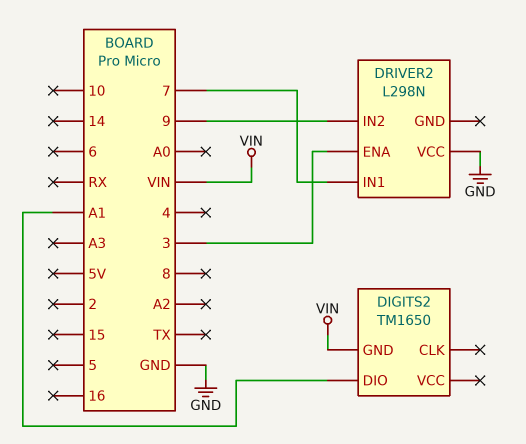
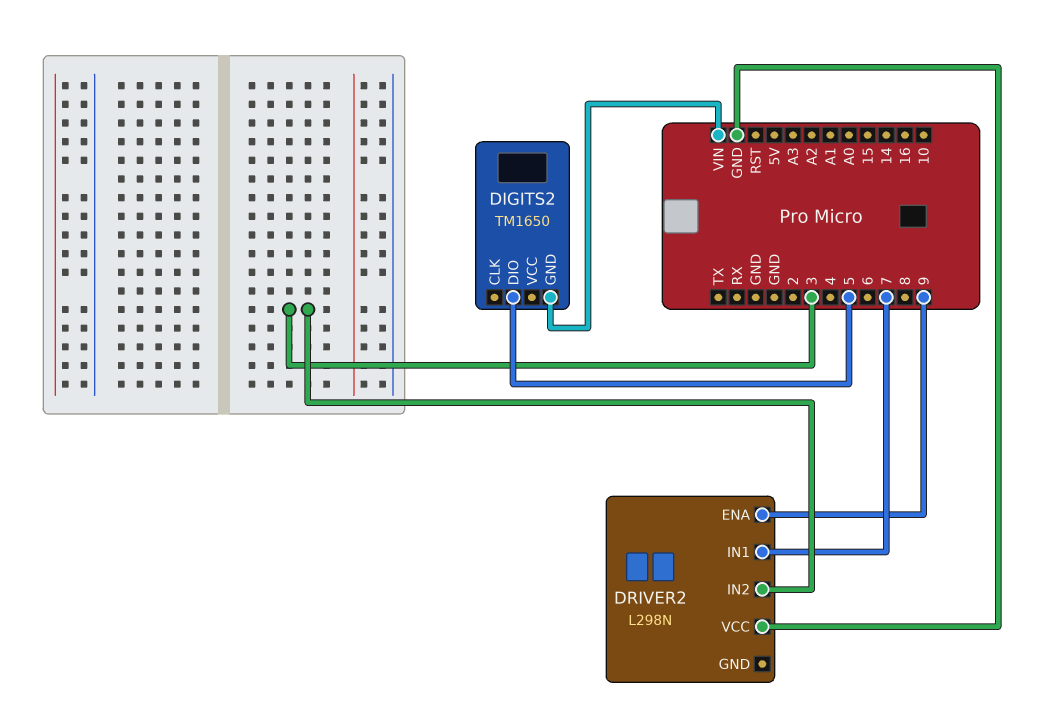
DIGITS2 pin DIO: A1 -> 5
DRIVER2 pin ENA: 3 -> 9
DRIVER2 pin IN2: 9 -> 3

